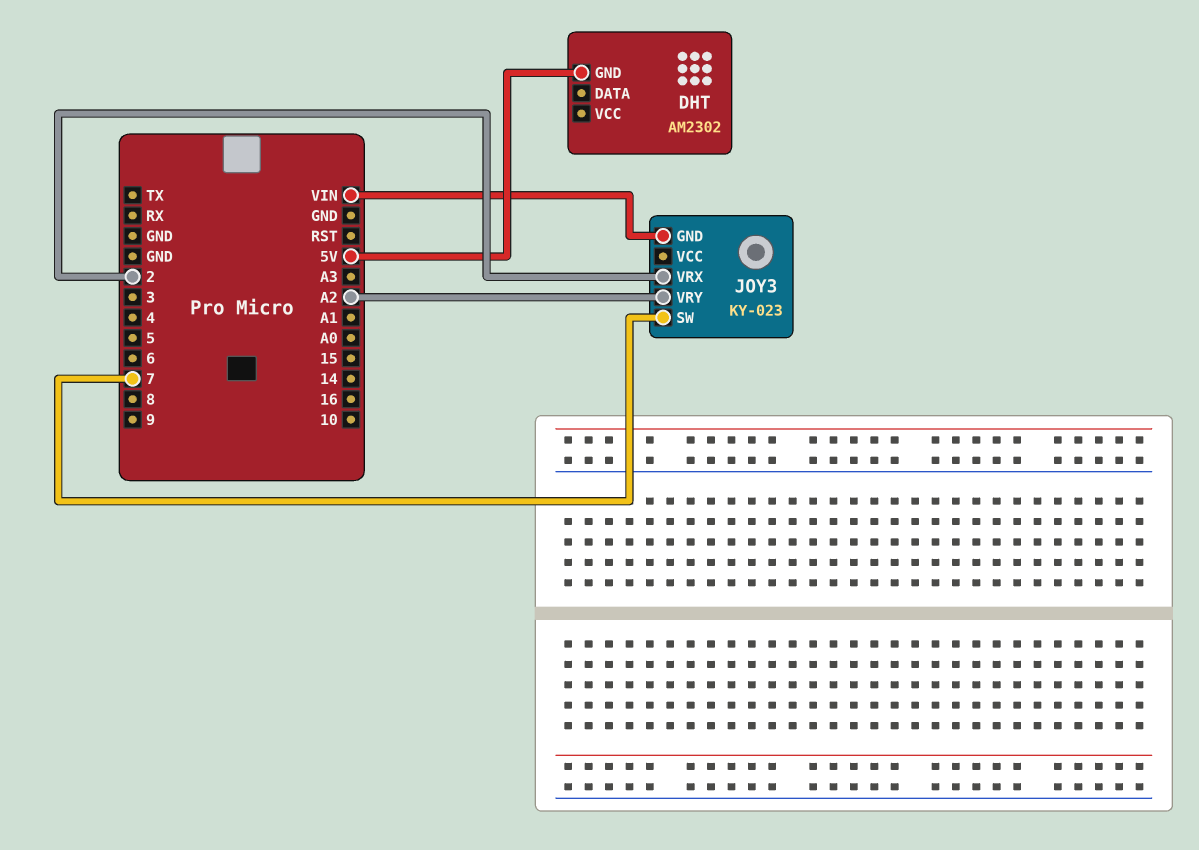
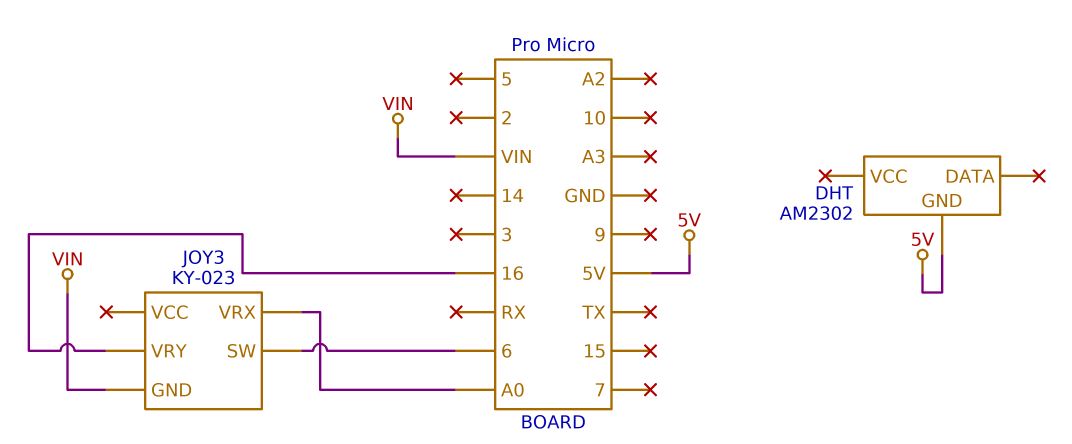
JOY3 pin SW: 7 -> 6
JOY3 pin VRX: 2 -> A0
JOY3 pin VRY: A2 -> 16

